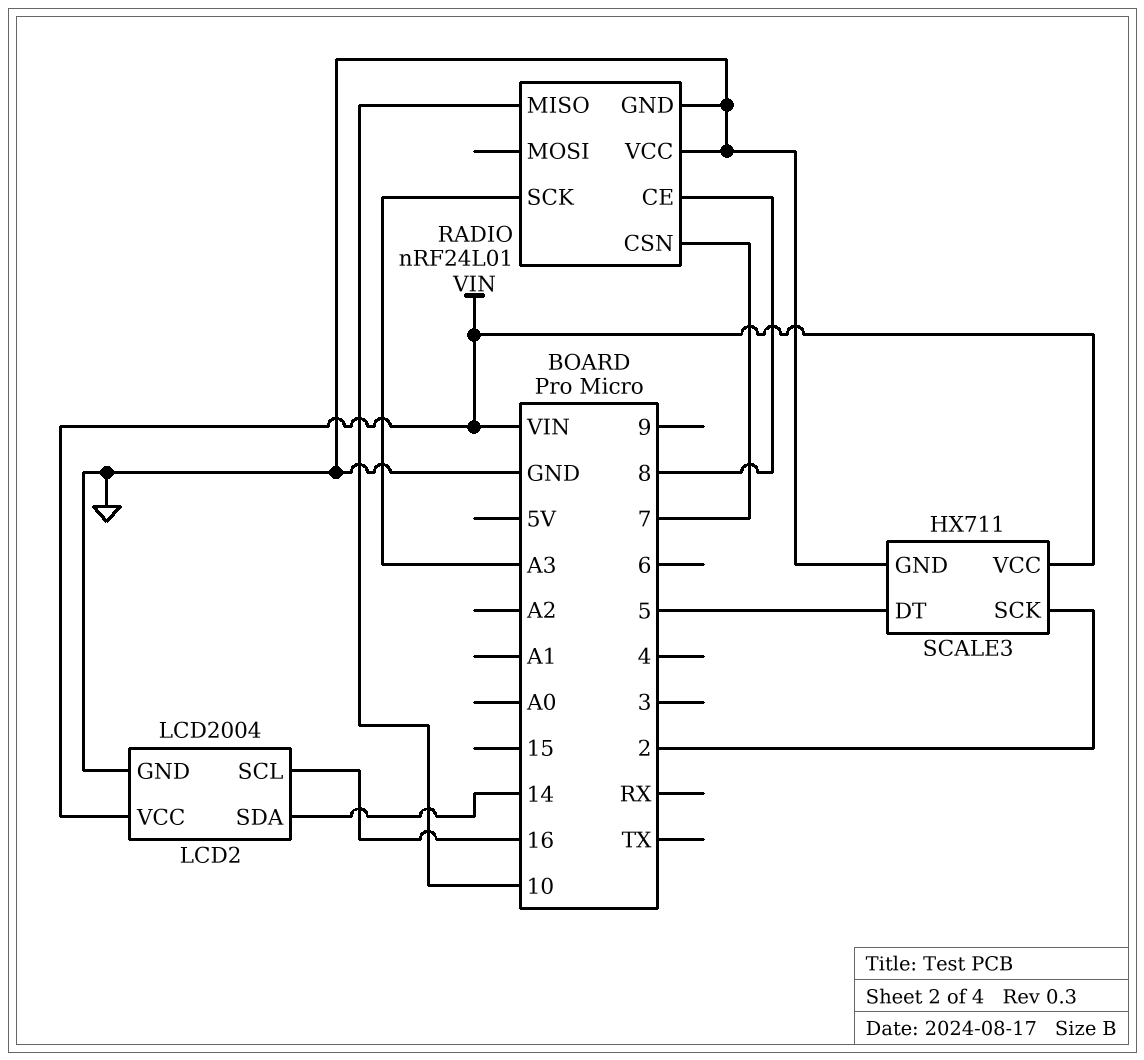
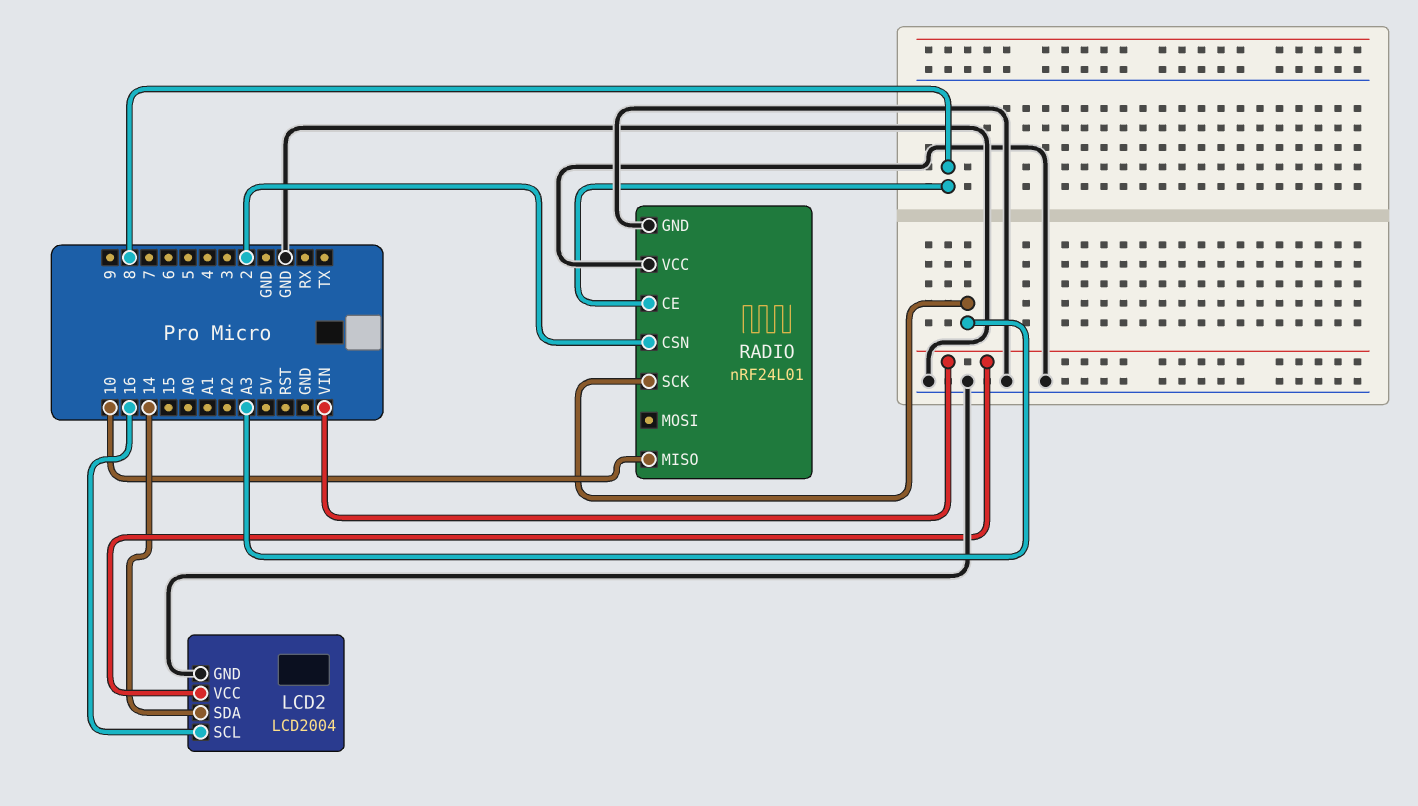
RADIO pin CSN: 7 -> 2
SCALE3: HX711 -> none
SCALE3 pin DT: 5 -> none
SCALE3 pin GND: GND -> none
SCALE3 pin SCK: 2 -> none
SCALE3 pin VCC: VIN -> none

